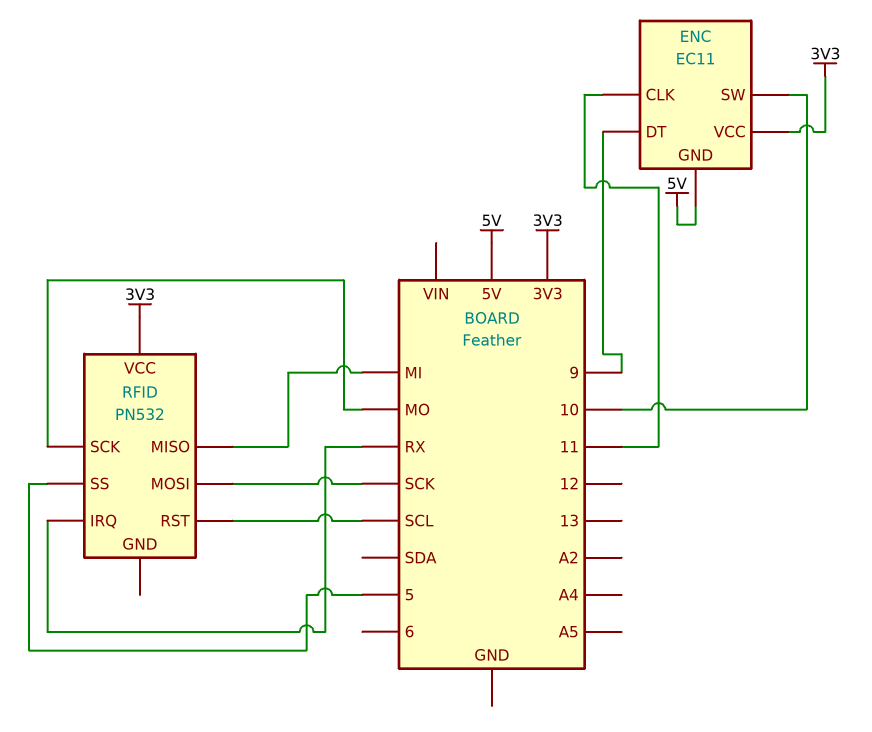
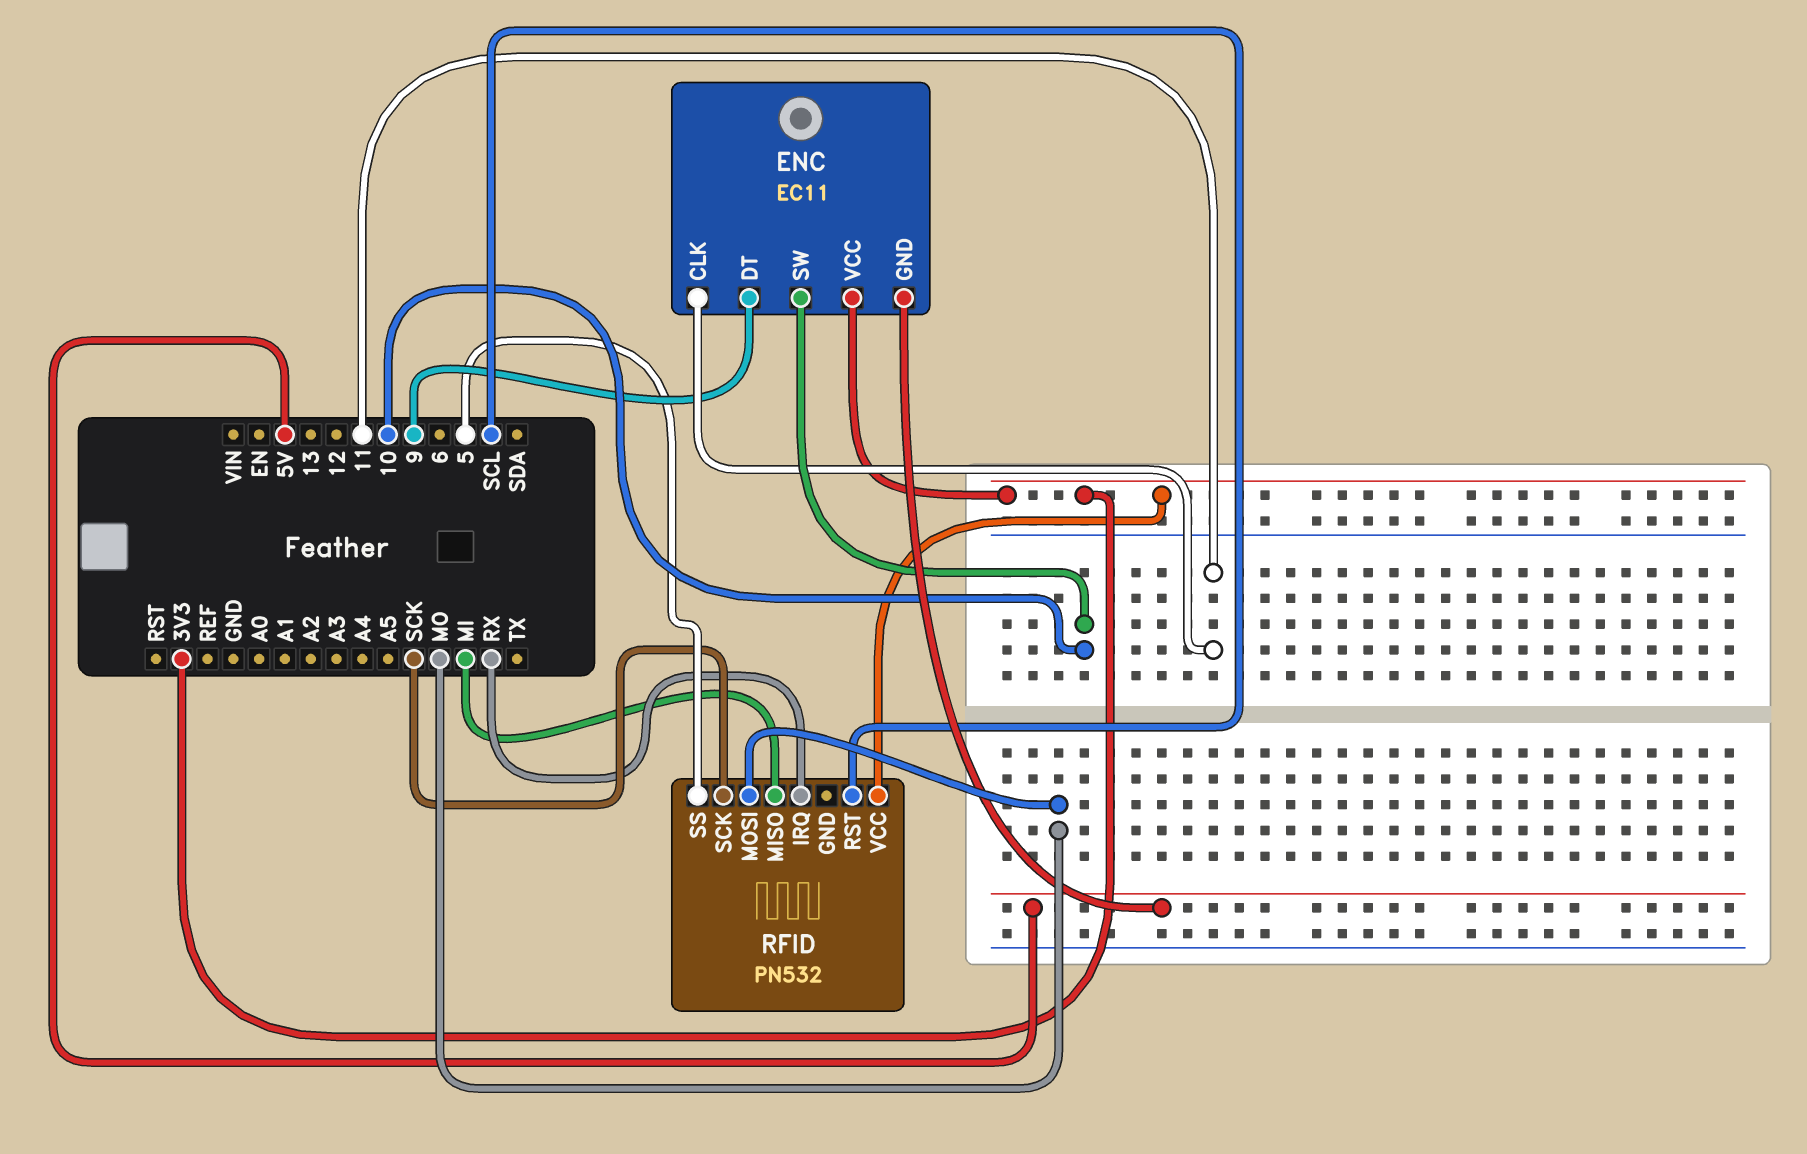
RFID pin MOSI: SCK -> MO
RFID pin SCK: MO -> SCK

